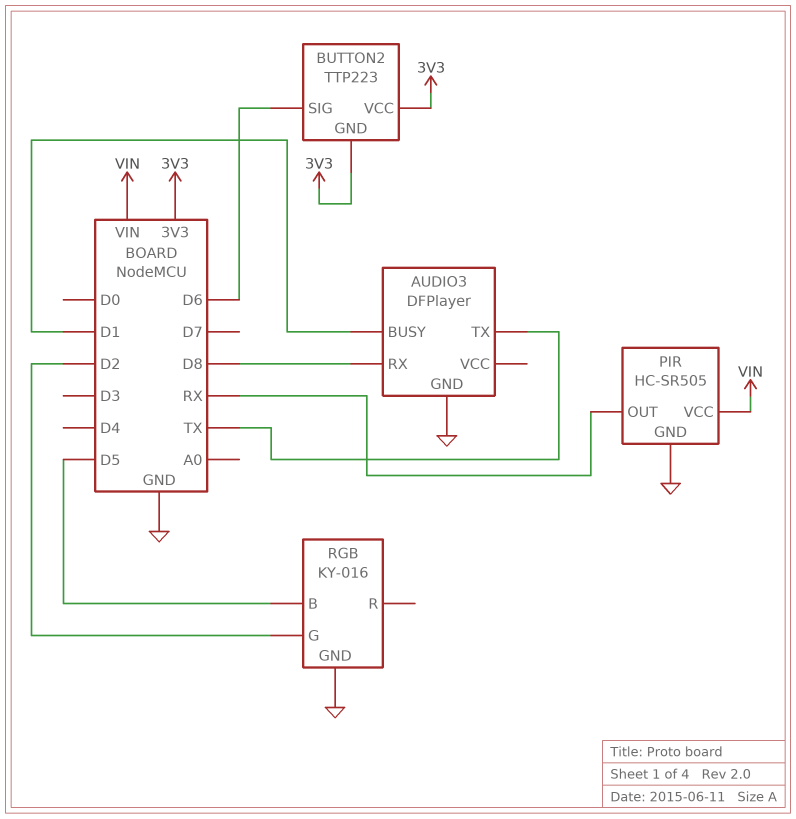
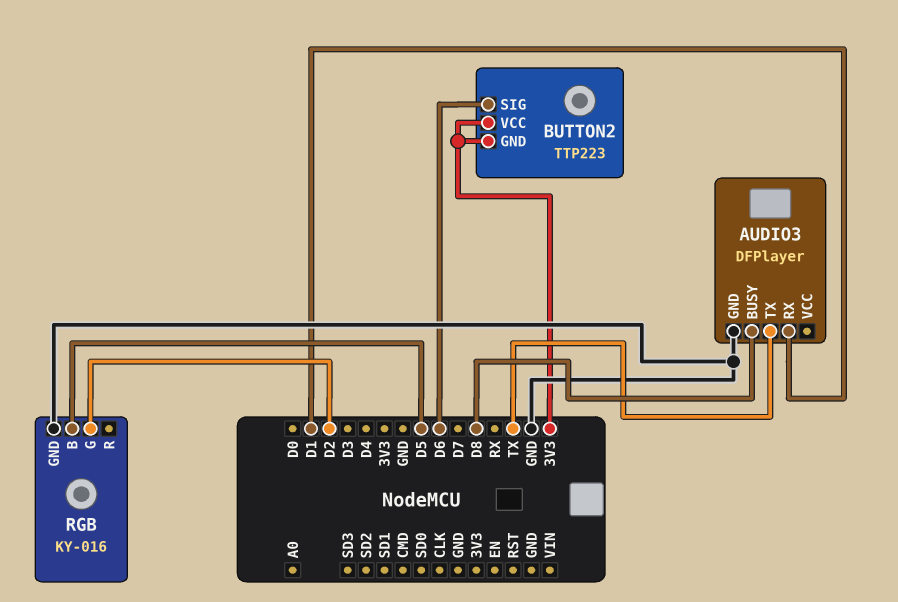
AUDIO3 pin BUSY: D1 -> D8
AUDIO3 pin RX: D8 -> D1
PIR: HC-SR505 -> none
PIR pin GND: GND -> none
PIR pin OUT: RX -> none
PIR pin VCC: VIN -> none

